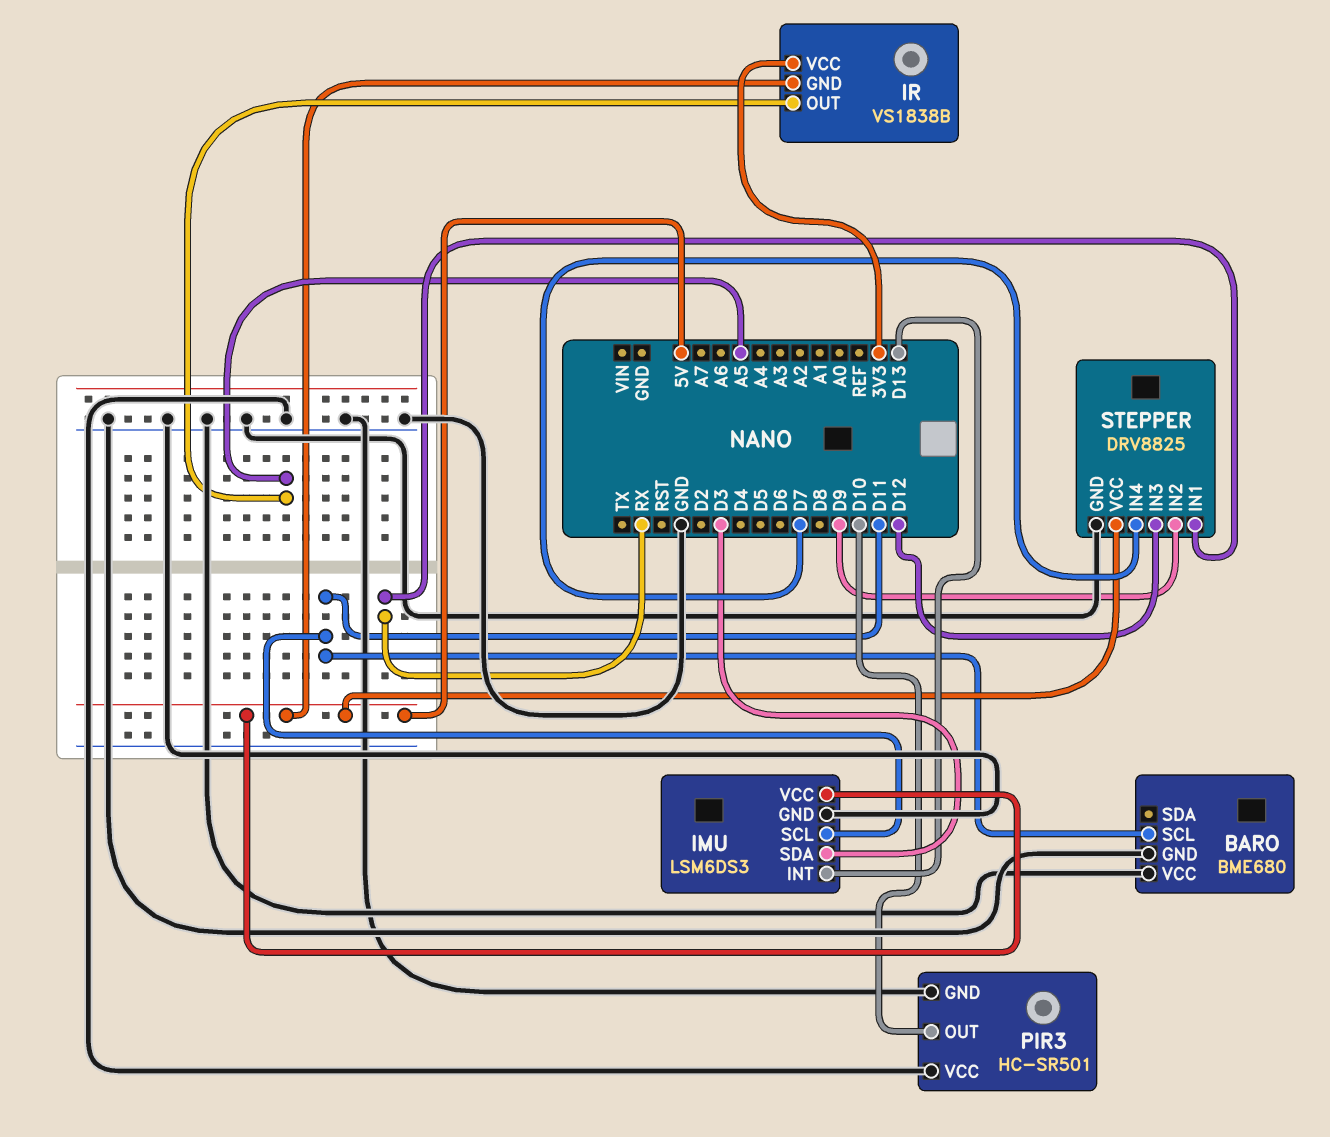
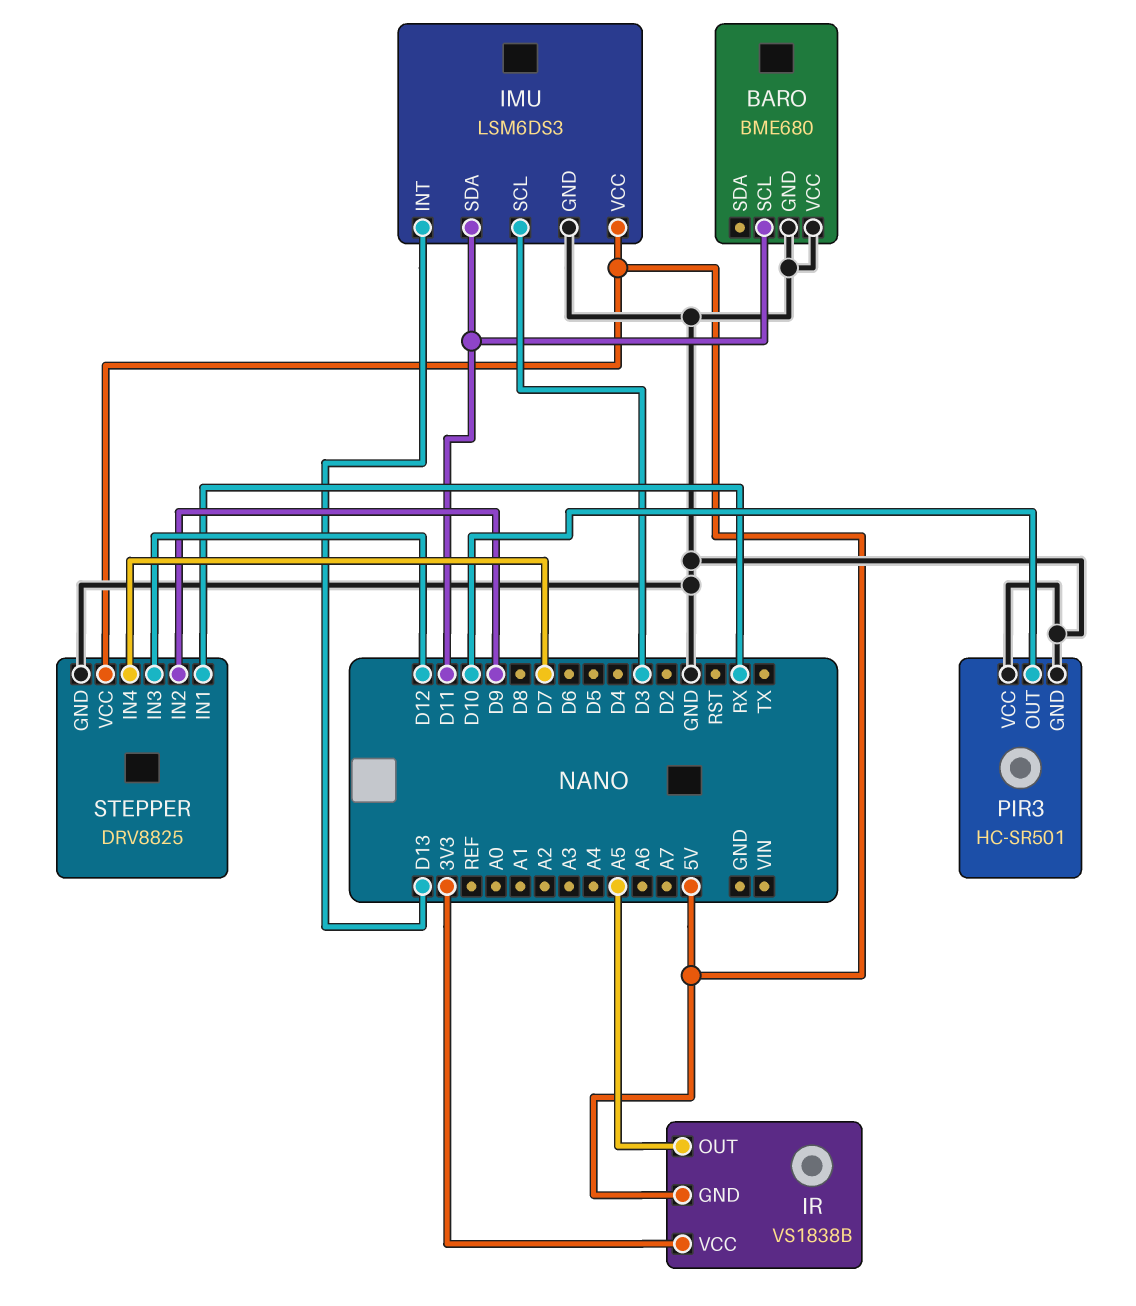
IMU pin SCL: D11 -> D3
IMU pin SDA: D3 -> D11

